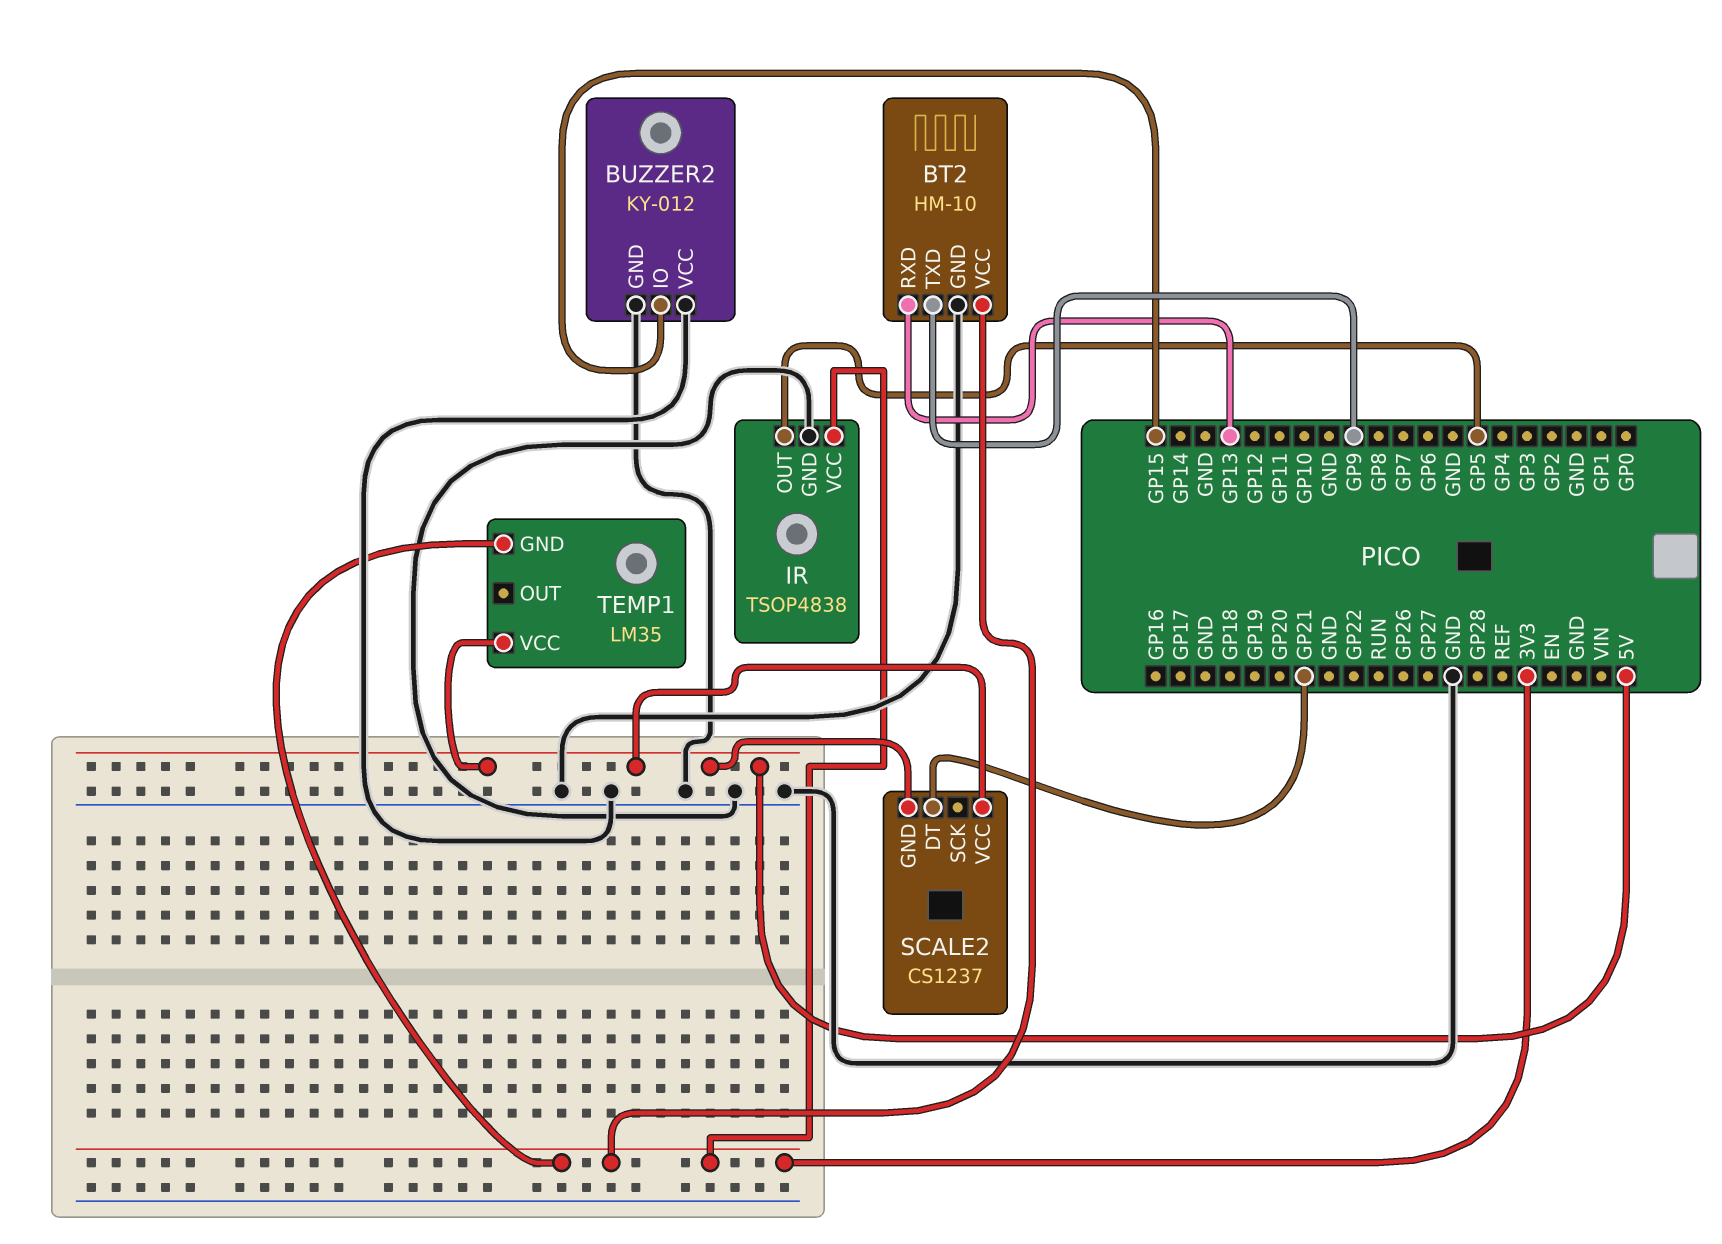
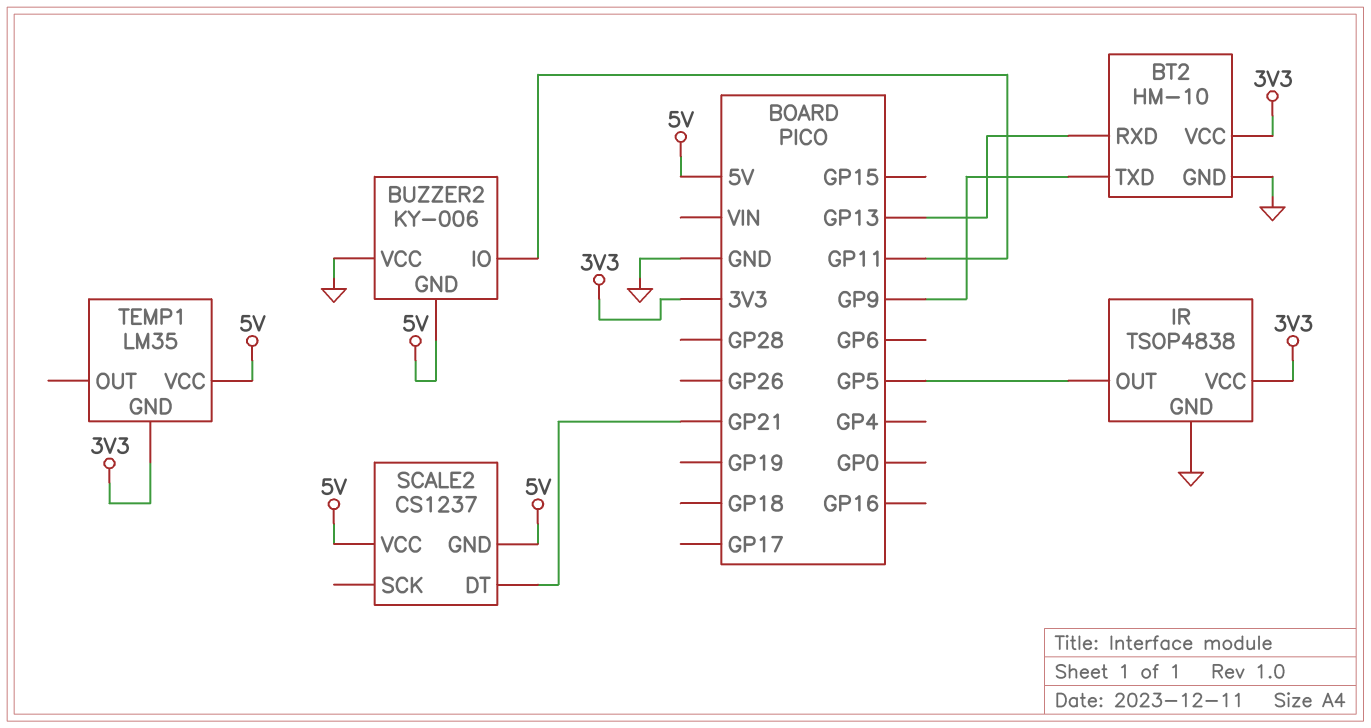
BUZZER2: KY-012 -> KY-006
BUZZER2 pin GND: GND -> 5V
BUZZER2 pin IO: GP15 -> GP11

